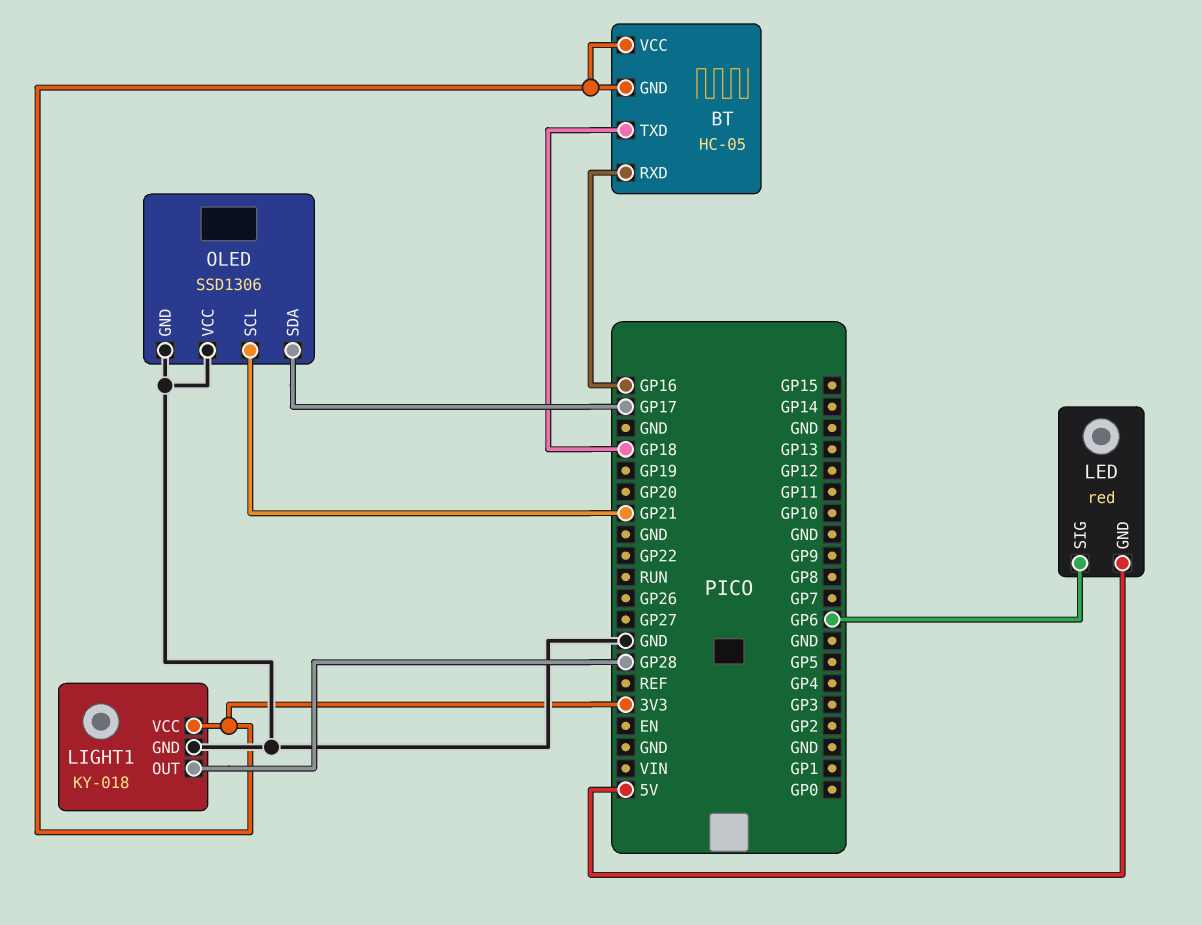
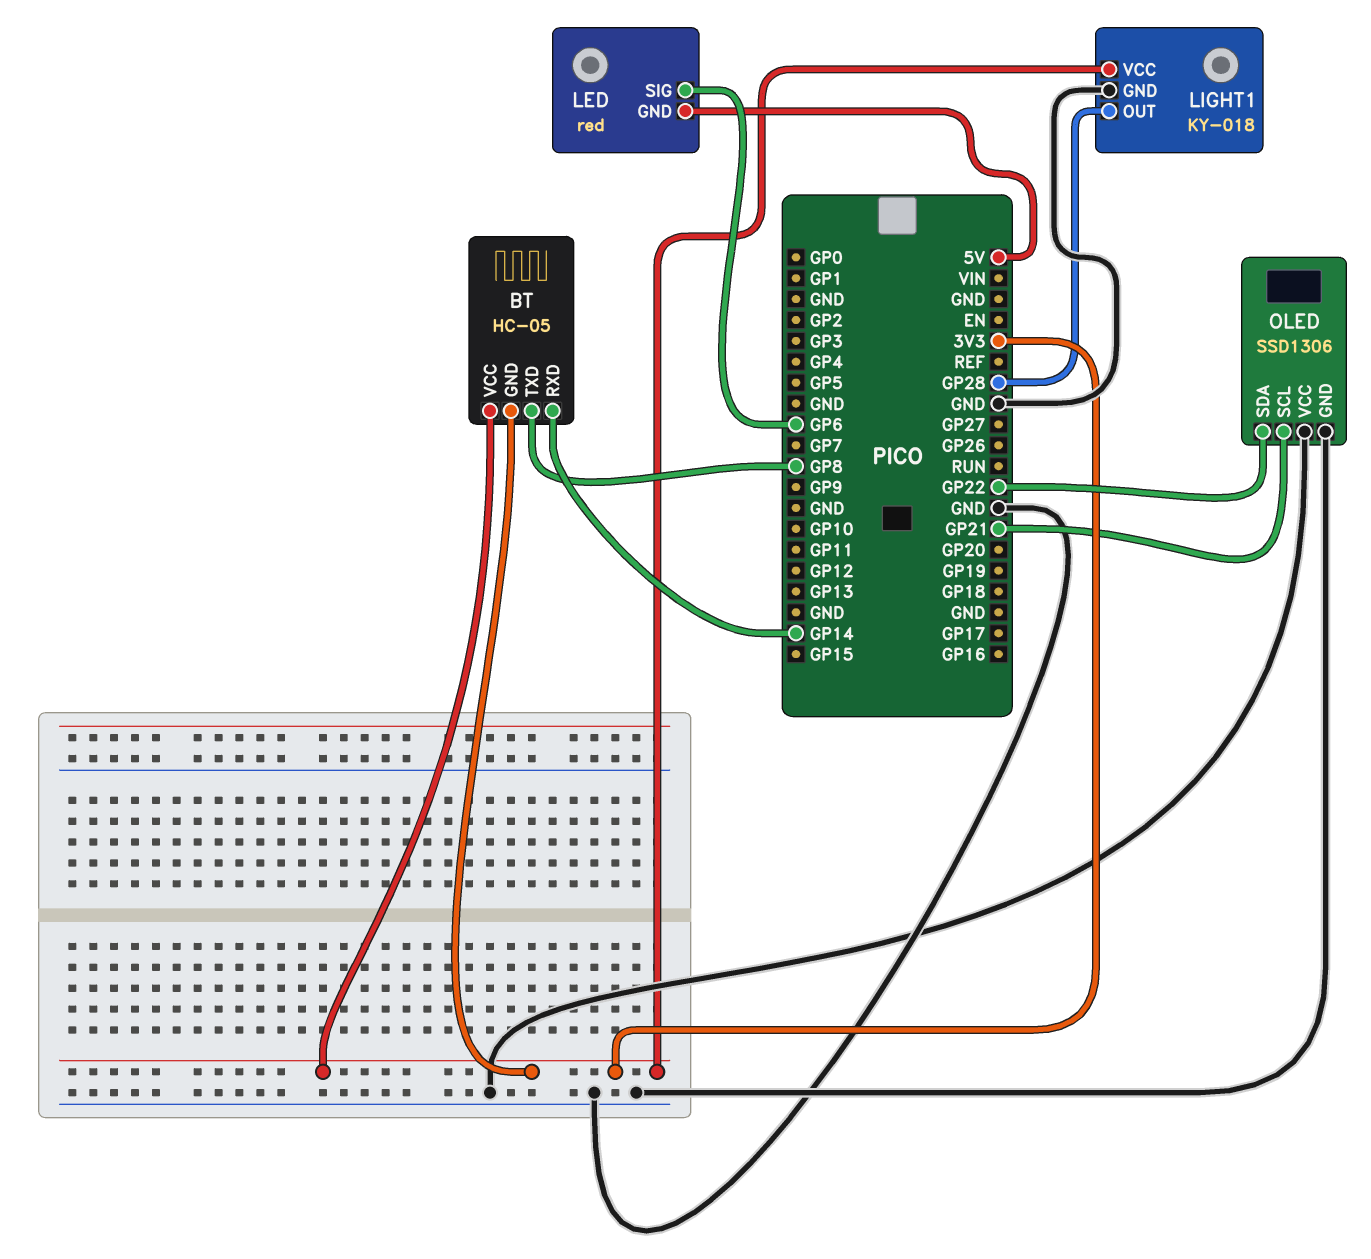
BT pin RXD: GP16 -> GP14
BT pin TXD: GP18 -> GP8
OLED pin SDA: GP17 -> GP22

